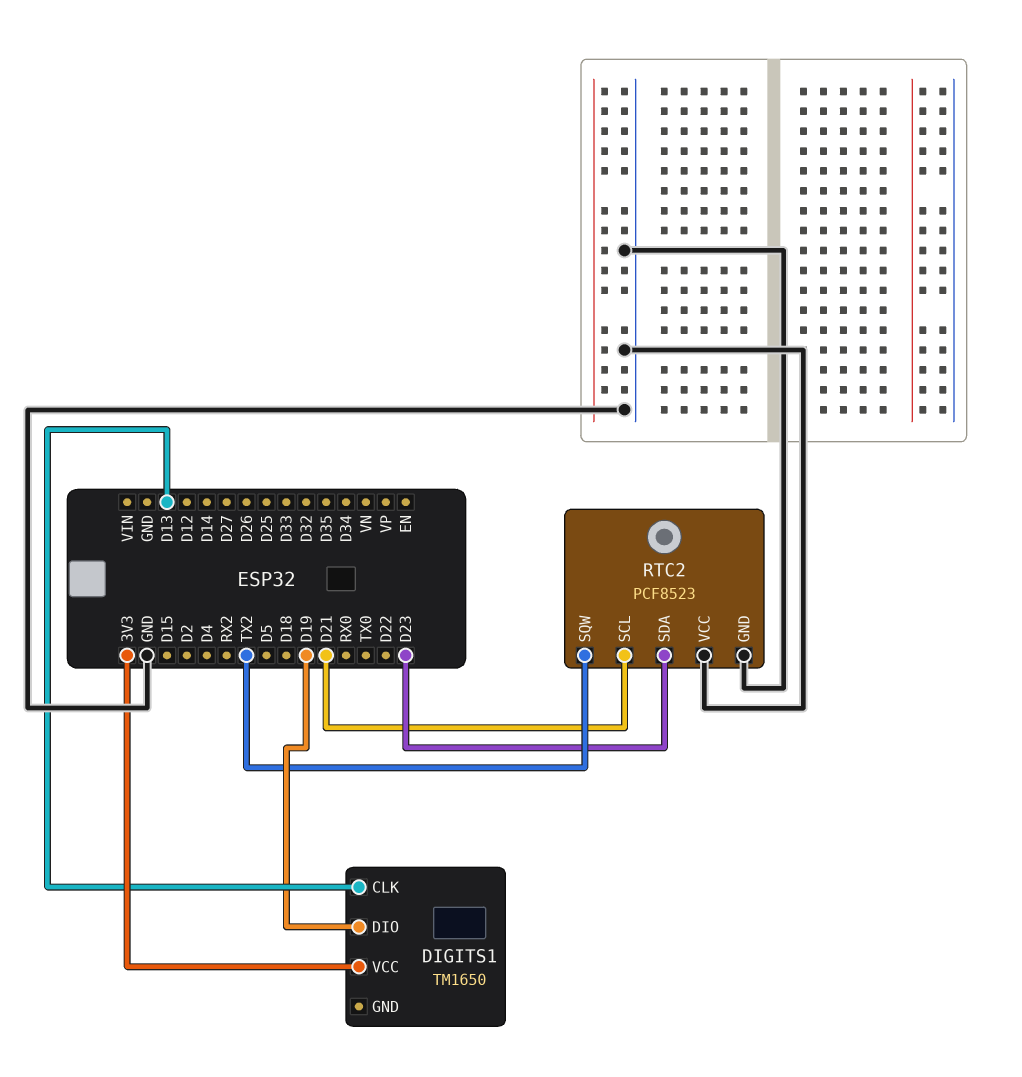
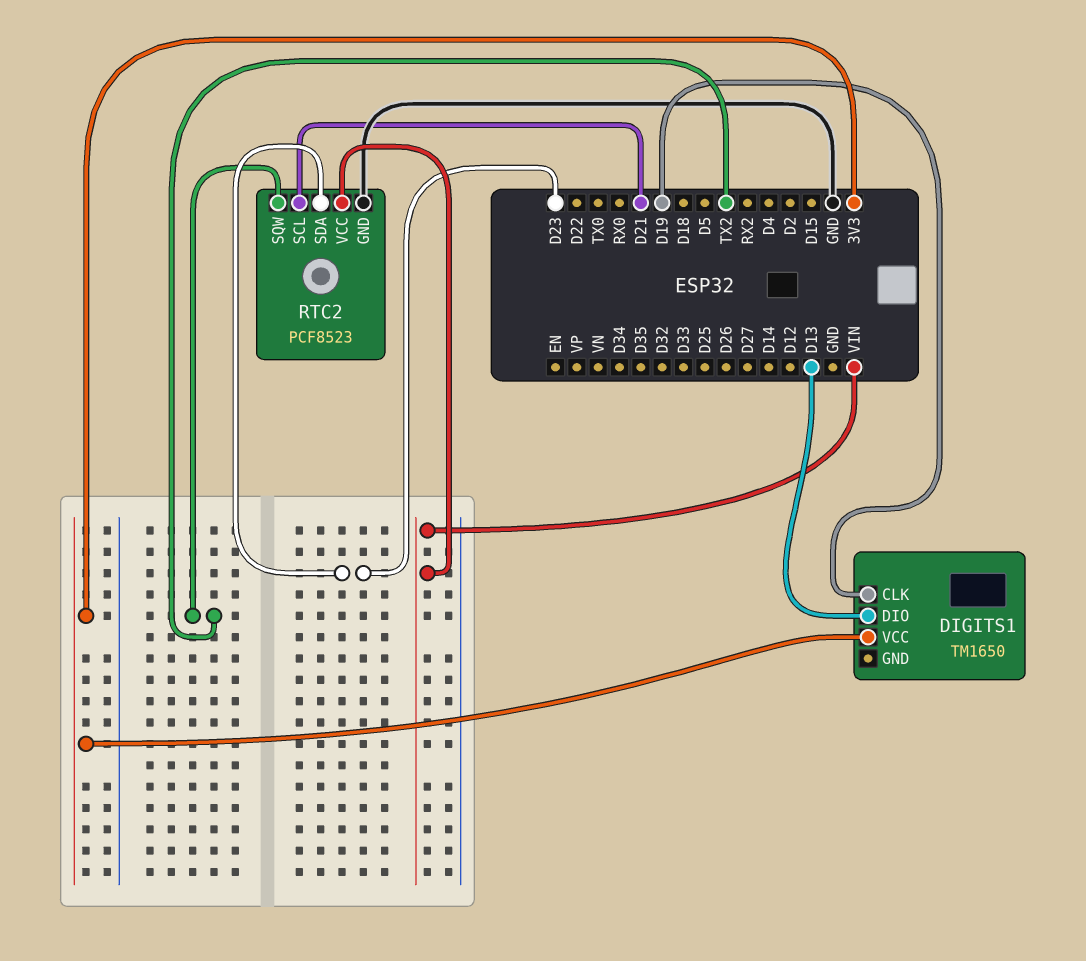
DIGITS1 pin CLK: D13 -> D19
DIGITS1 pin DIO: D19 -> D13
RTC2 pin VCC: GND -> VIN

